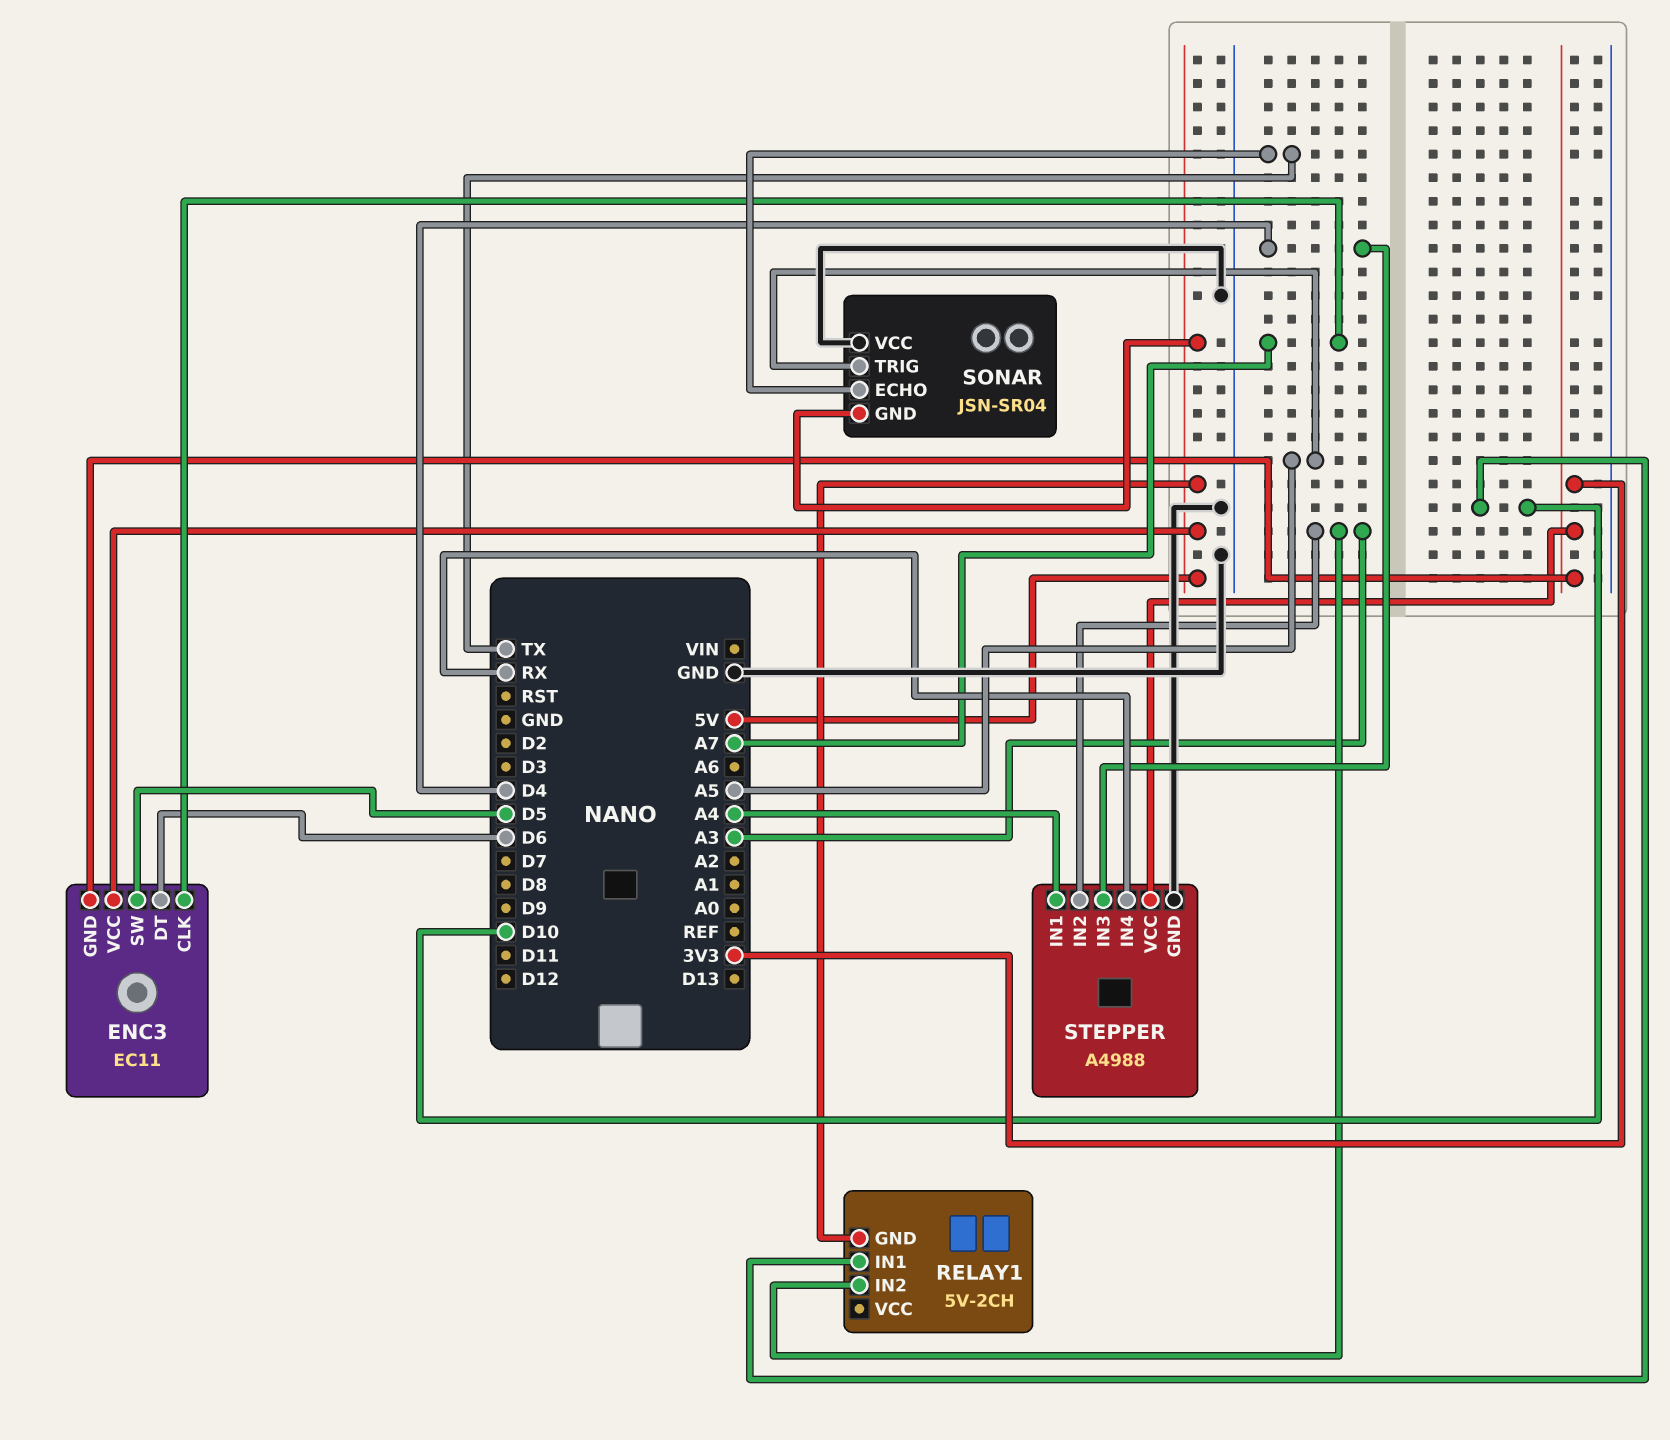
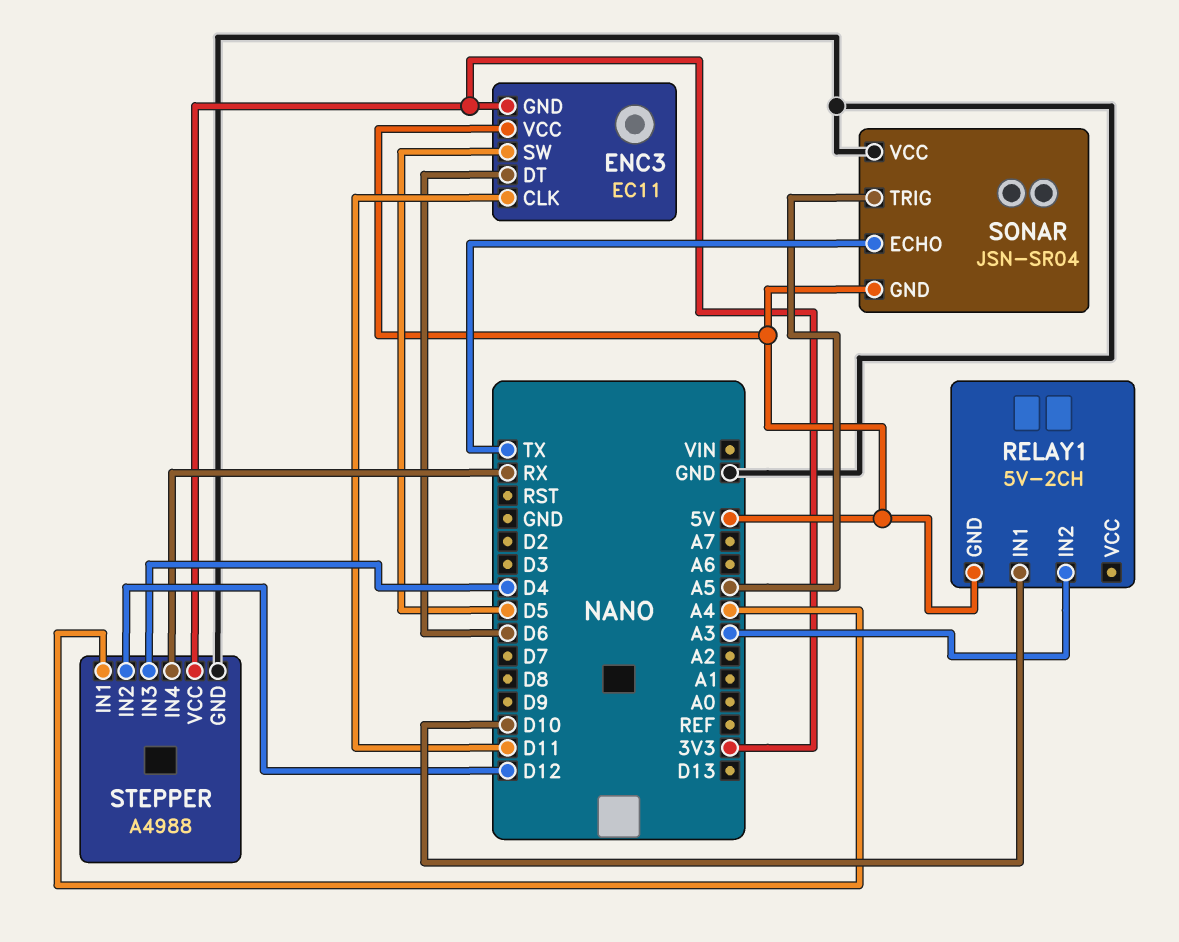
ENC3 pin CLK: A7 -> D11
STEPPER pin IN2: A3 -> D12

